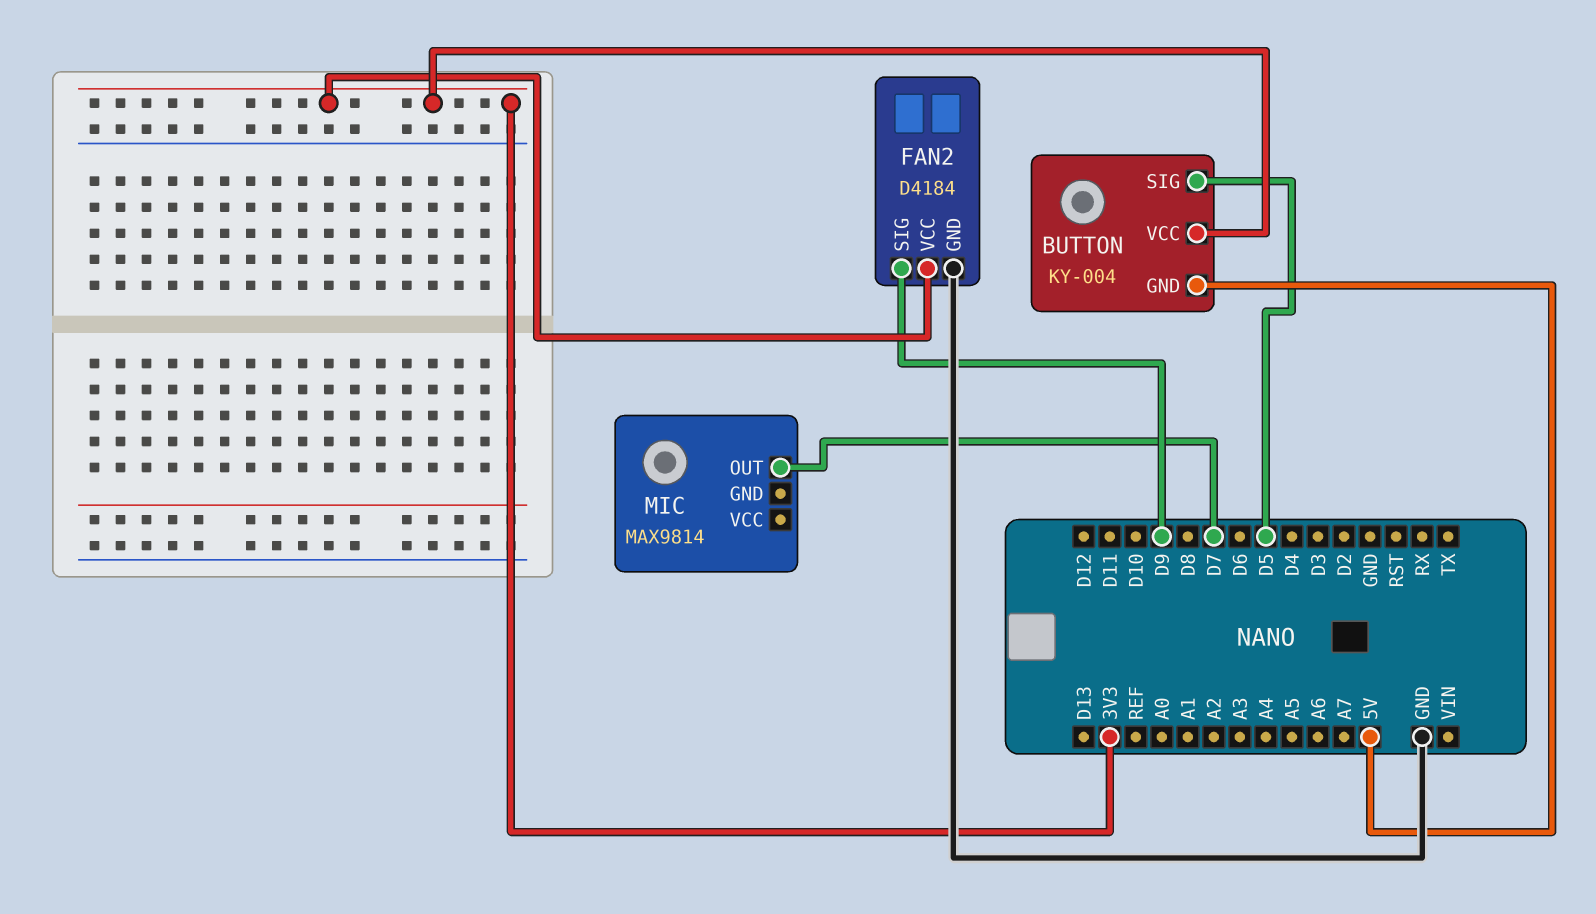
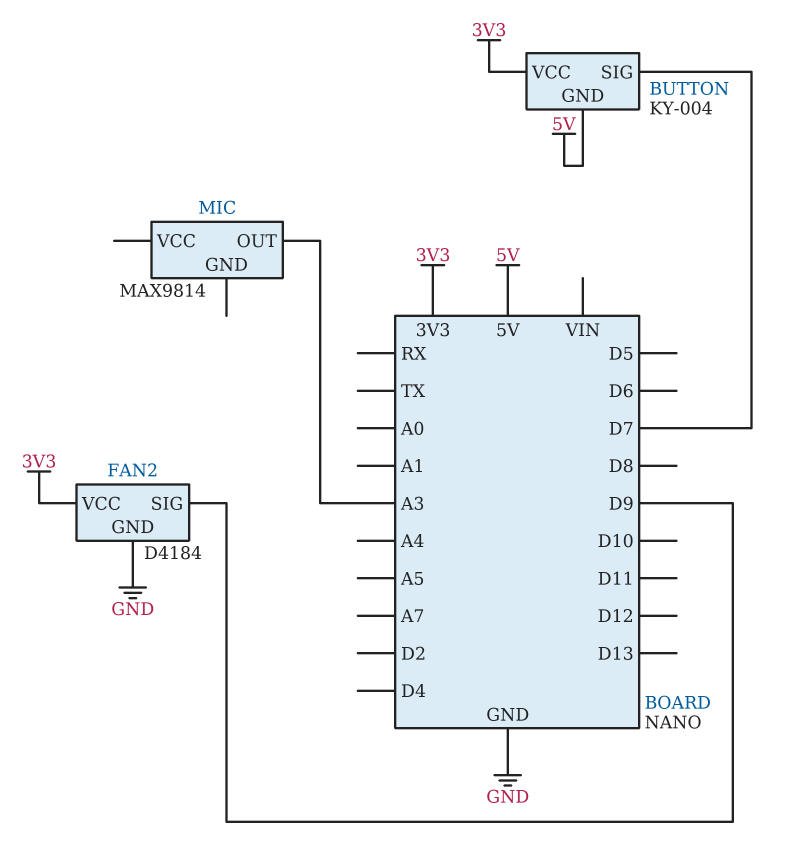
BUTTON pin SIG: D5 -> D7
MIC pin OUT: D7 -> A3

